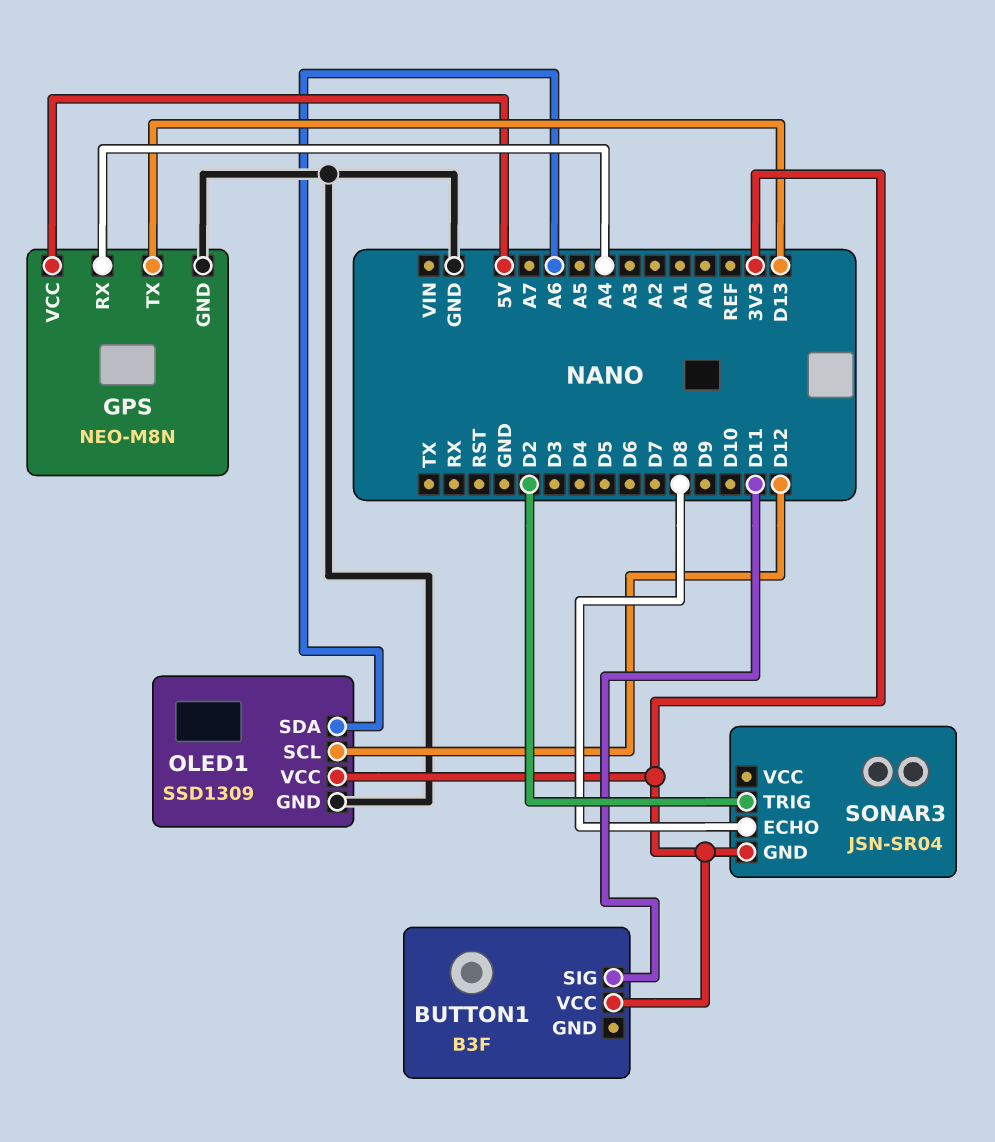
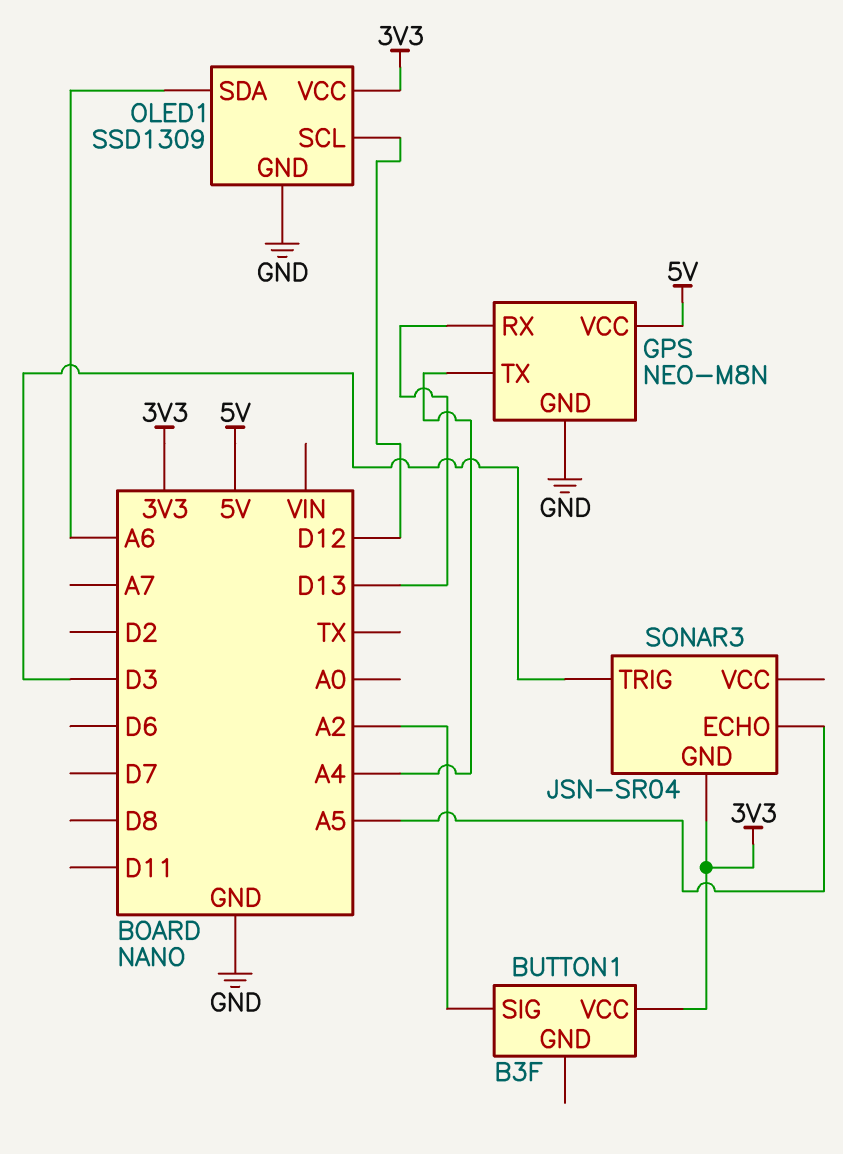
BUTTON1 pin SIG: D11 -> A2
GPS pin RX: A4 -> D13
GPS pin TX: D13 -> A4
SONAR3 pin ECHO: D8 -> A5
SONAR3 pin TRIG: D2 -> D3

